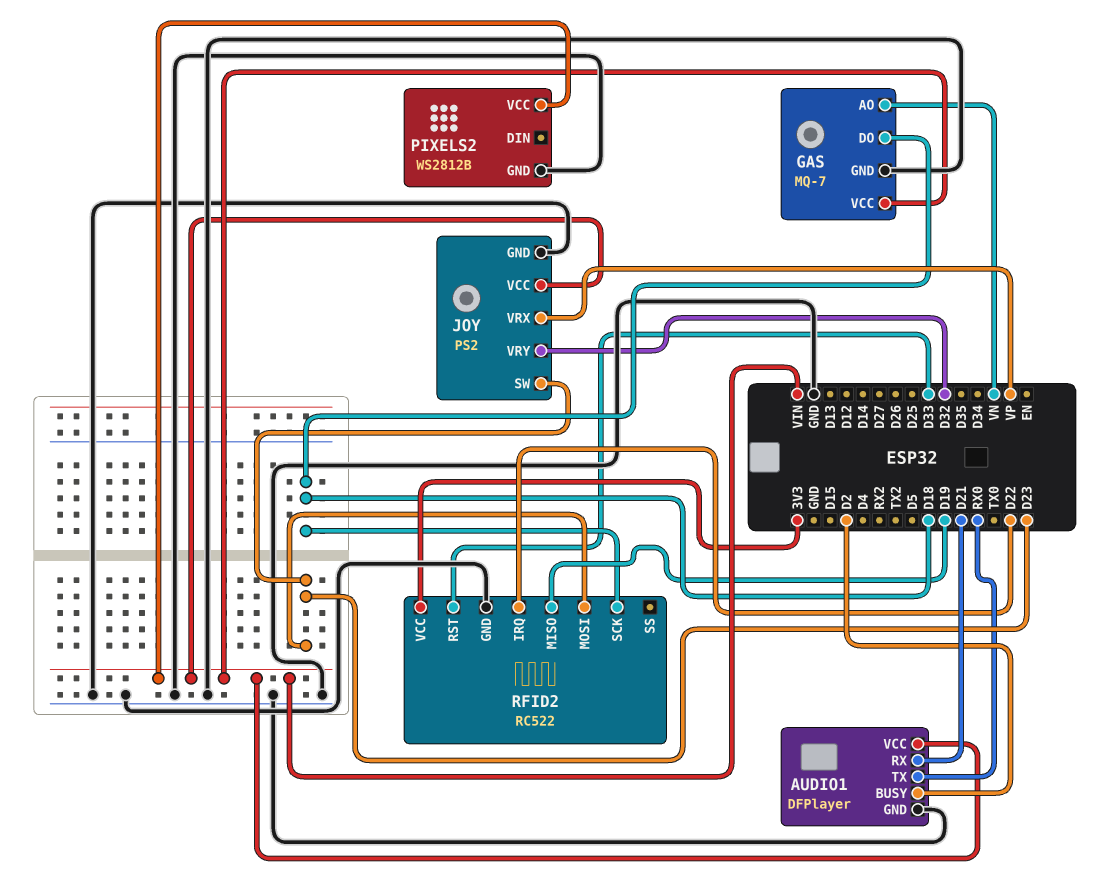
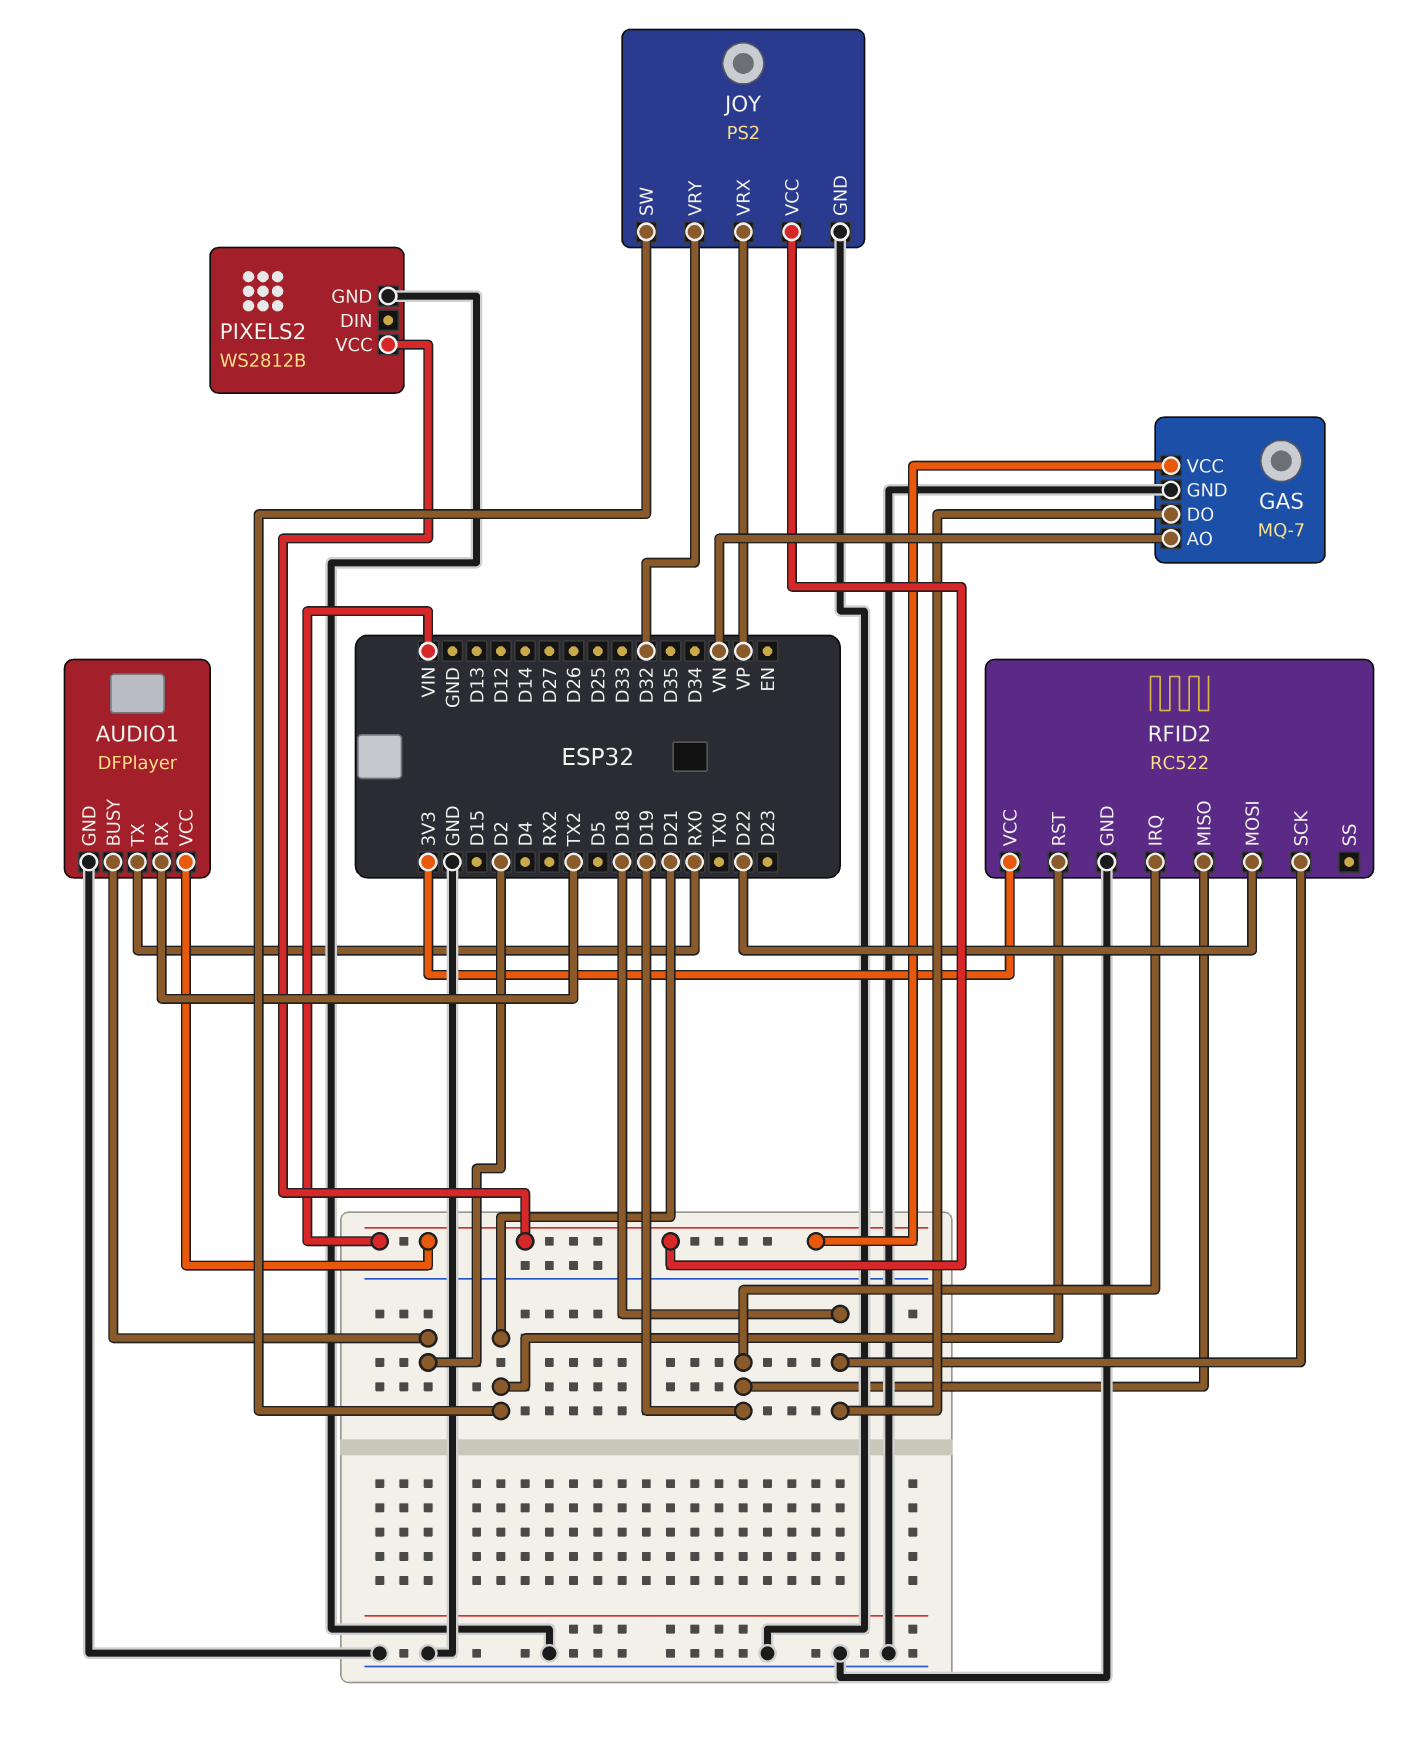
AUDIO1 pin RX: D21 -> TX2
JOY pin SW: D23 -> D21
RFID2 pin IRQ: D22 -> D19
RFID2 pin MOSI: D23 -> D22
RFID2 pin RST: D33 -> D21

